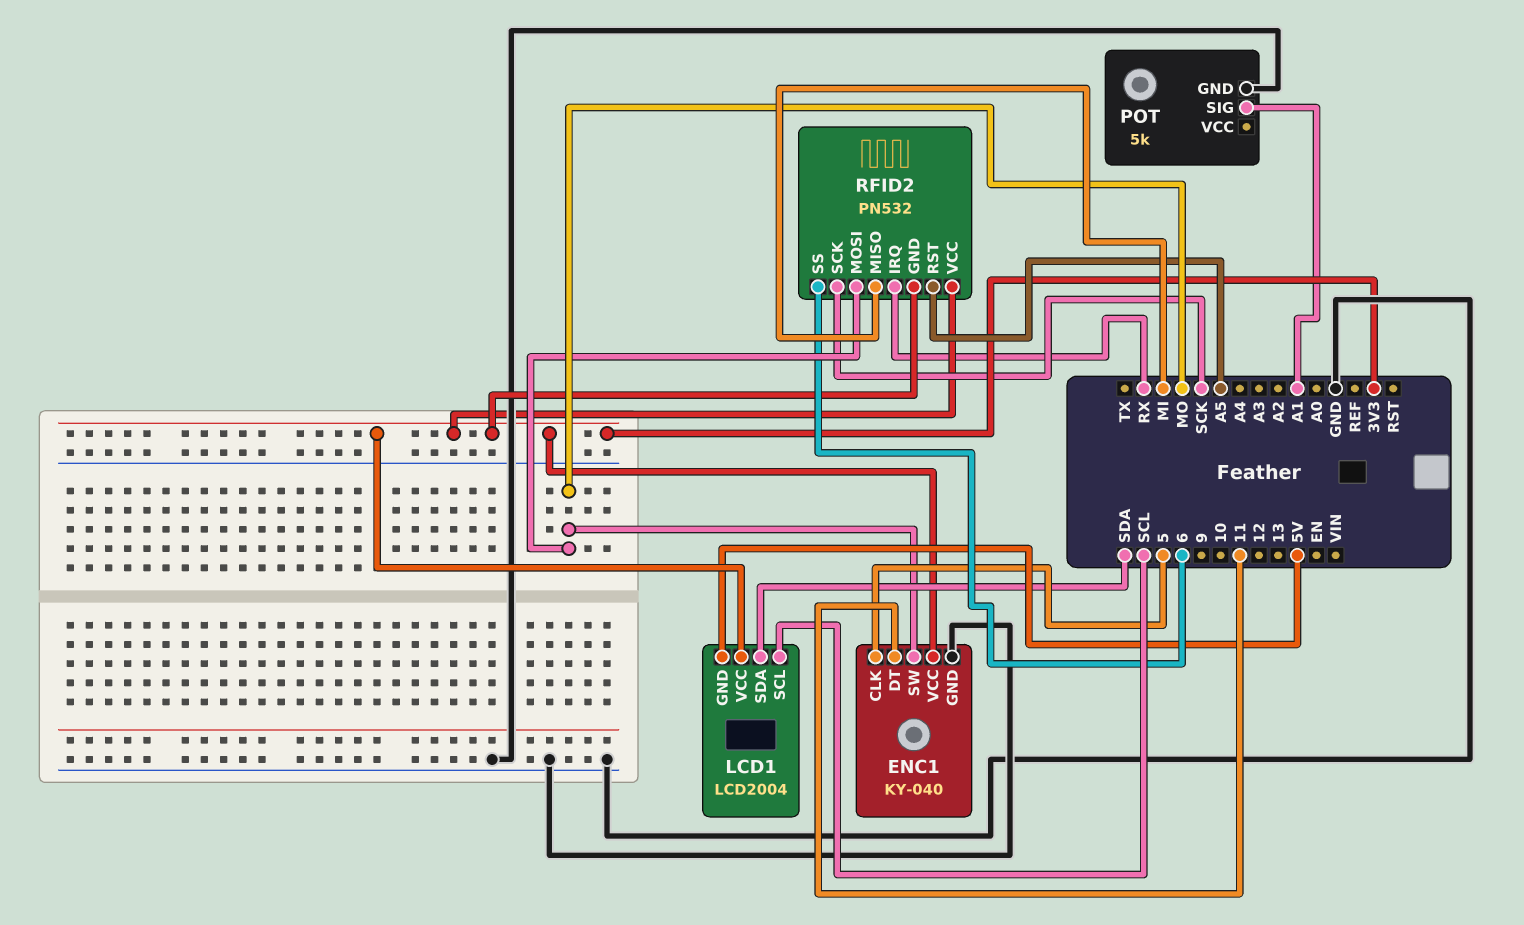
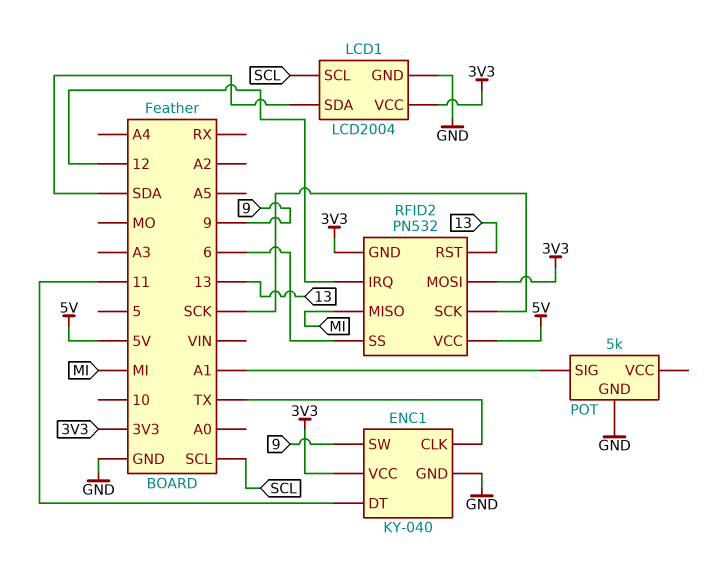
ENC1 pin CLK: 5 -> TX
ENC1 pin SW: MO -> 9
LCD1 pin GND: 5V -> GND
RFID2 pin IRQ: RX -> 12
RFID2 pin MOSI: MO -> 3V3
RFID2 pin RST: A5 -> 13
RFID2 pin VCC: 3V3 -> 5V

